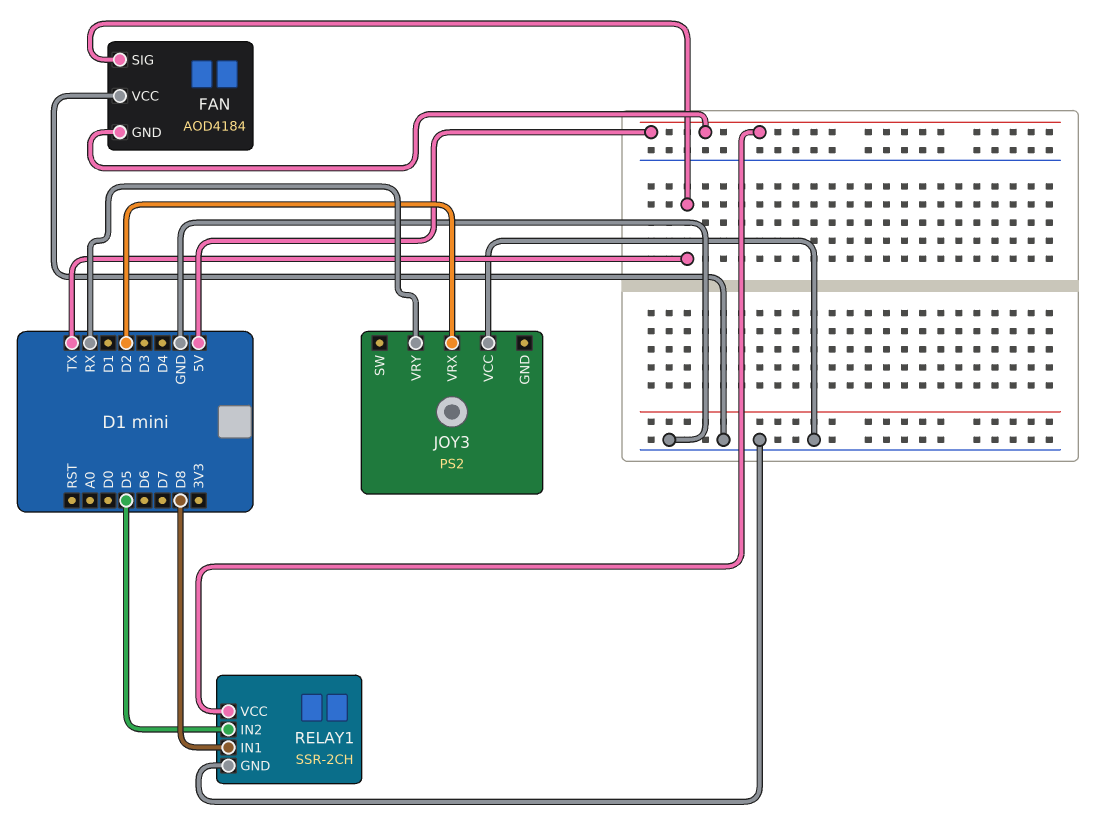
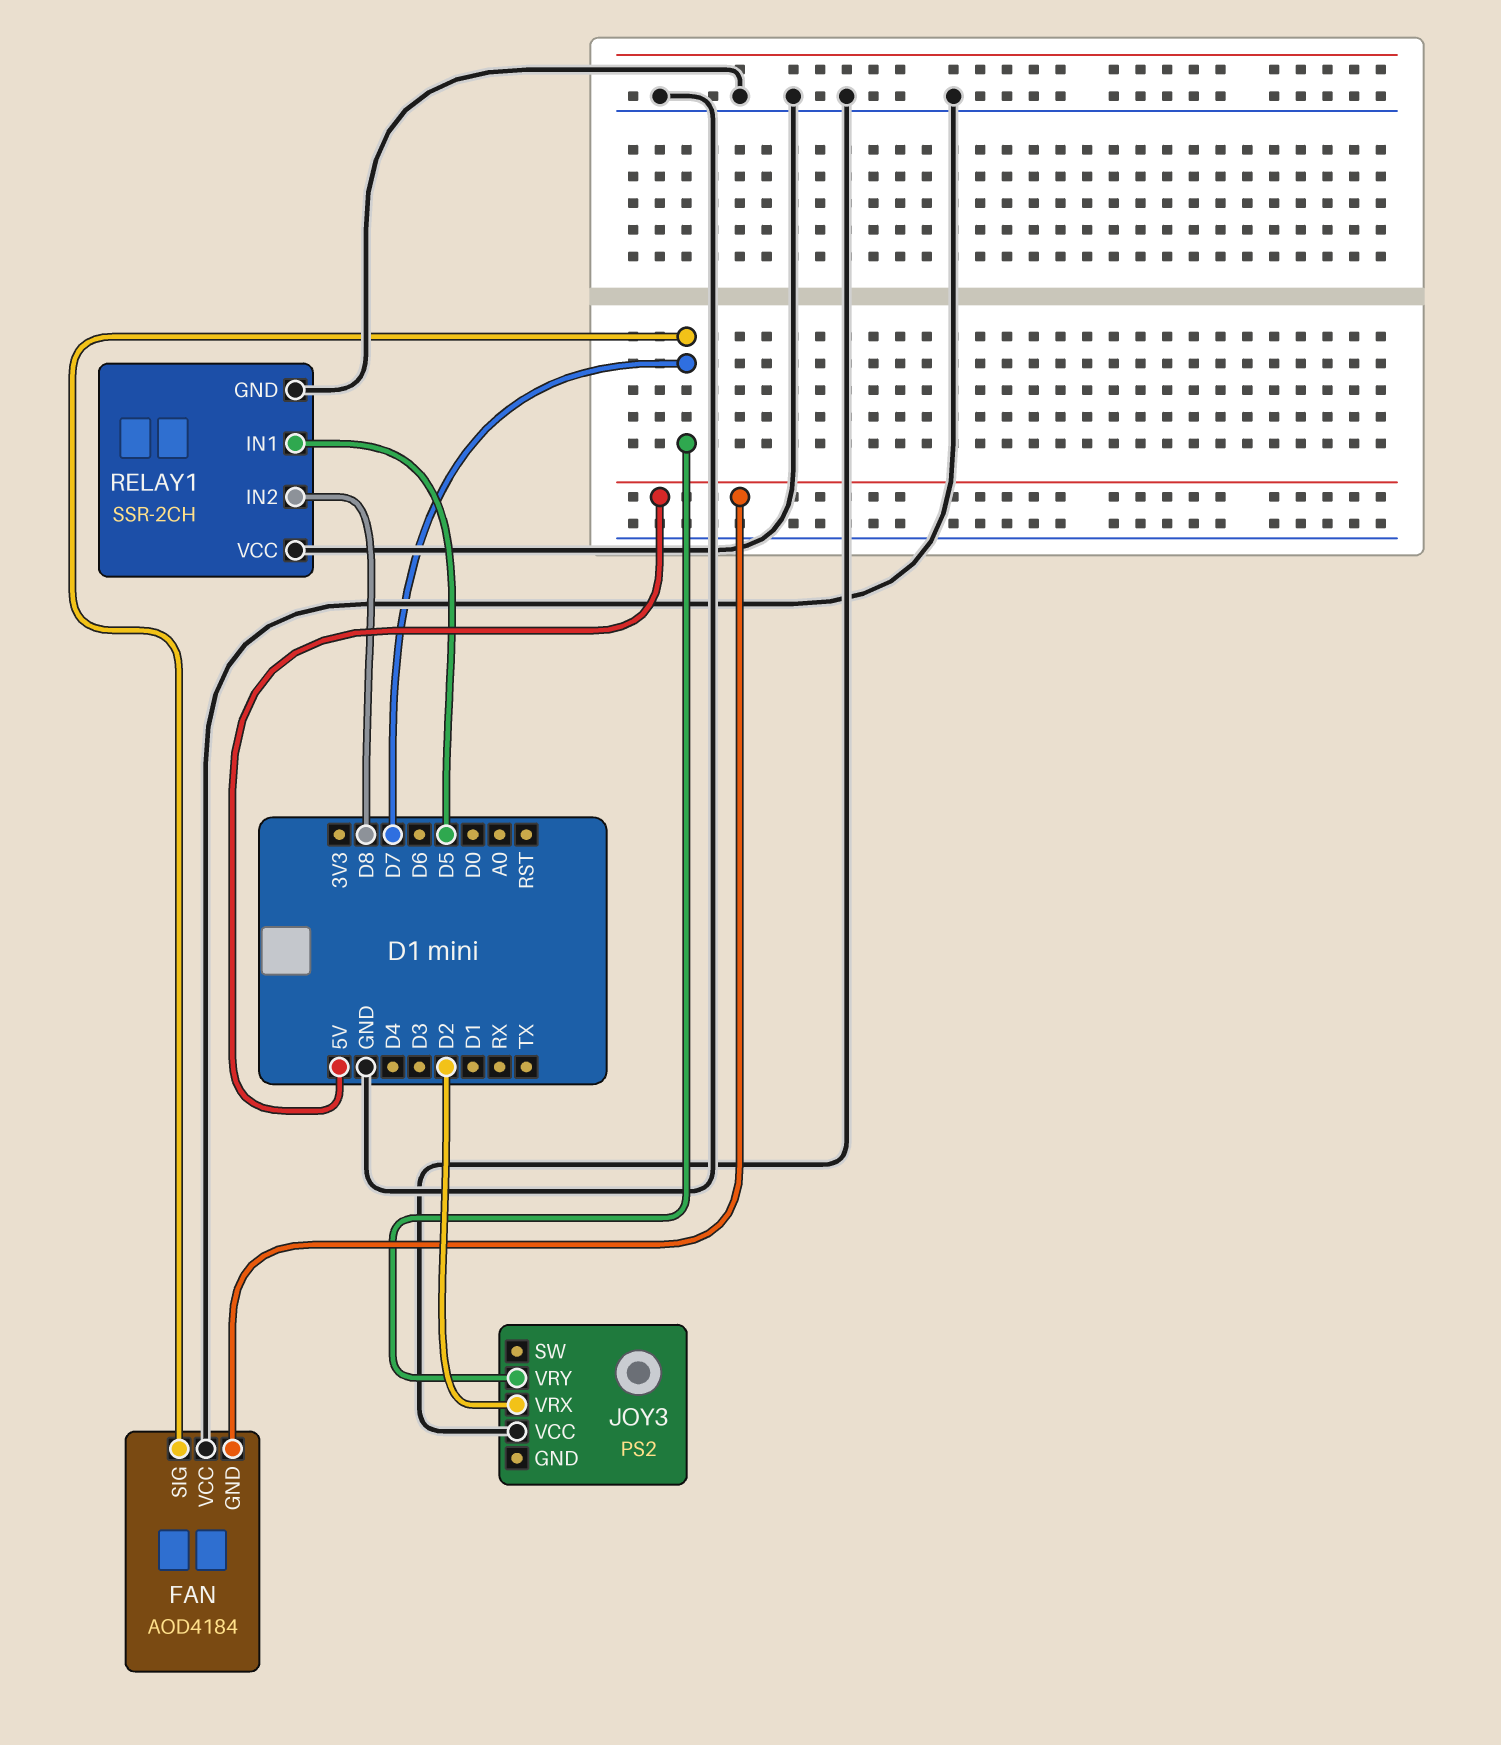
FAN pin SIG: TX -> D7
JOY3 pin VRY: RX -> D7
RELAY1 pin IN1: D8 -> D5
RELAY1 pin IN2: D5 -> D8
RELAY1 pin VCC: 5V -> GND

